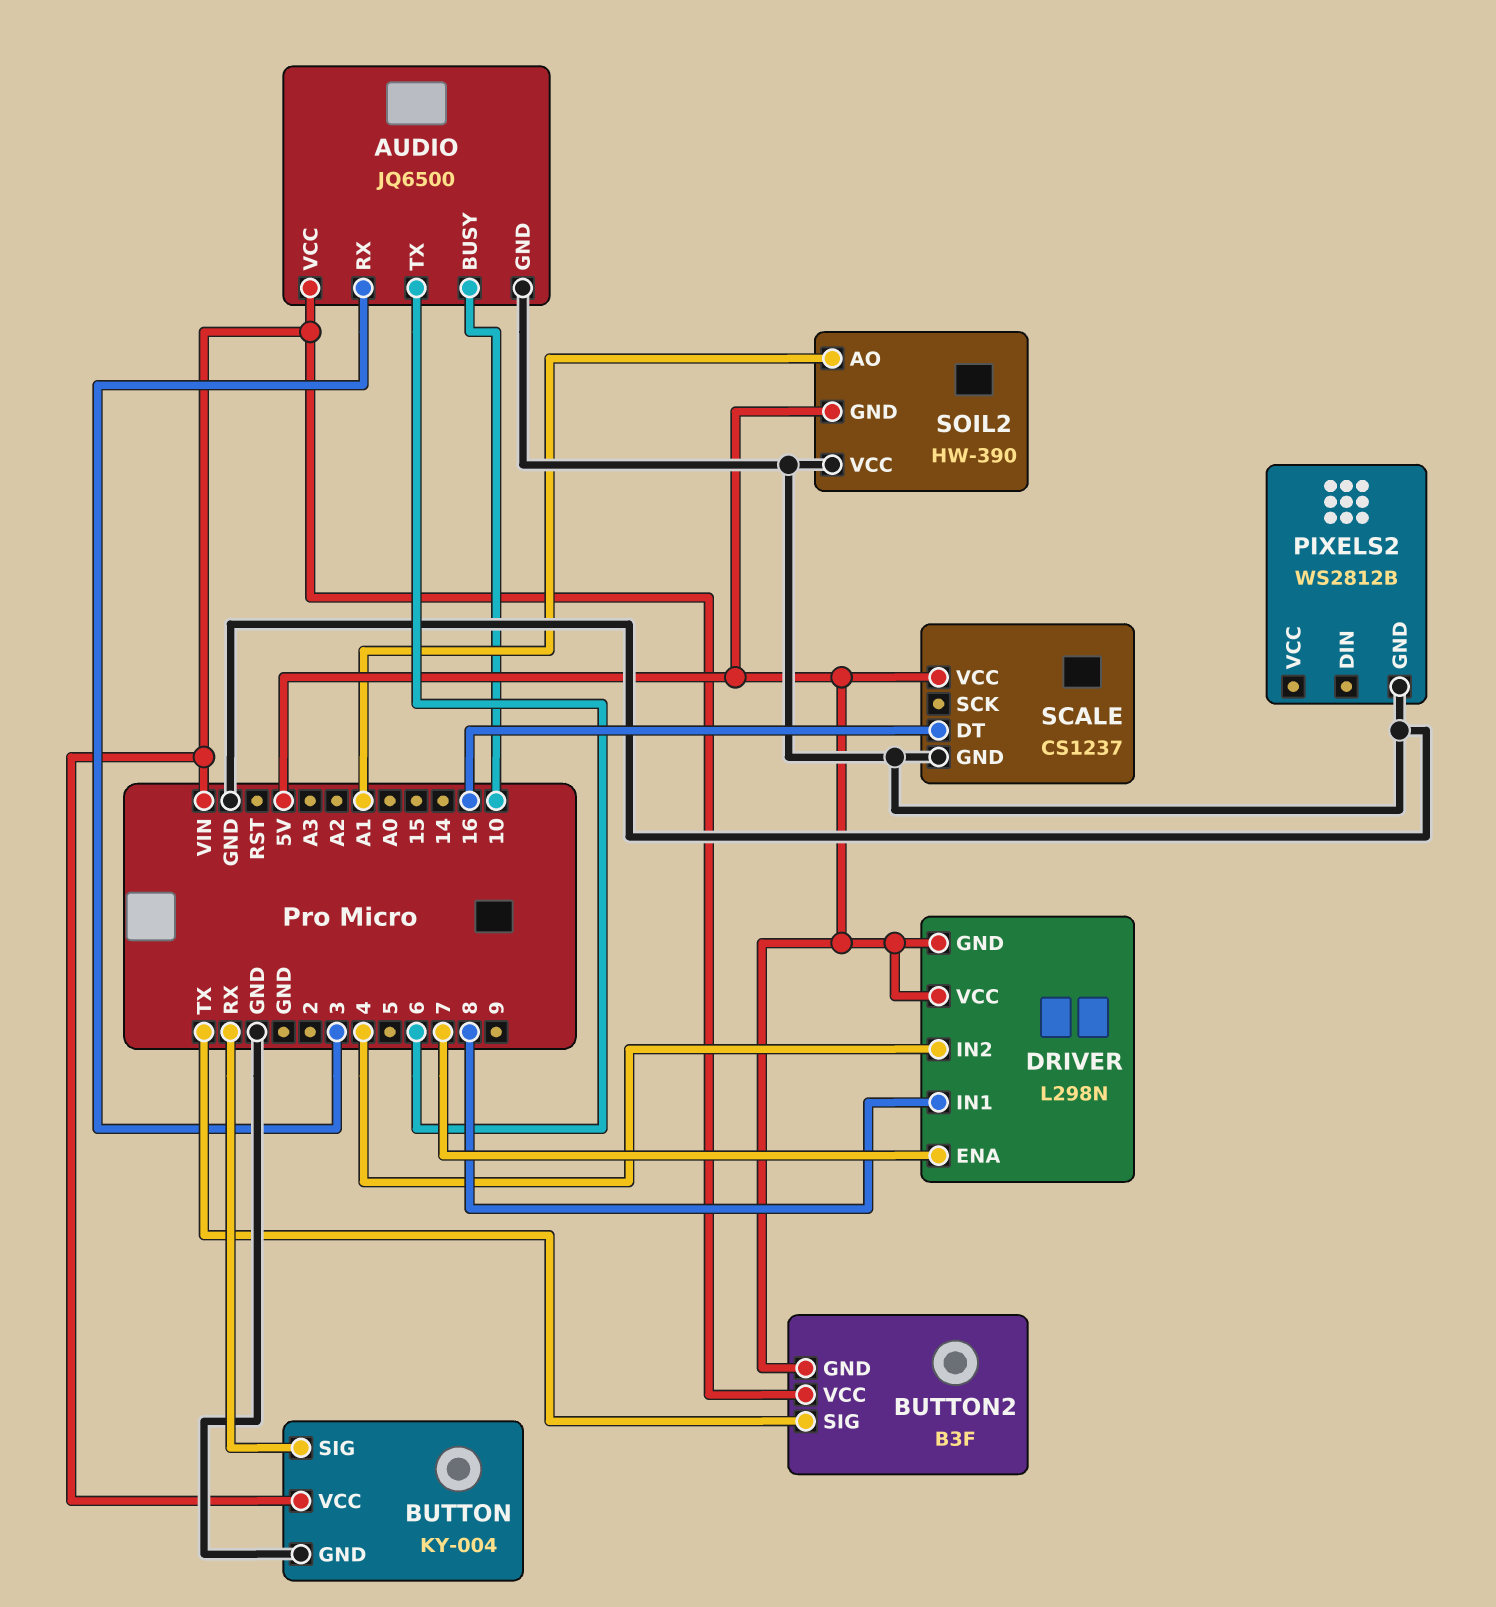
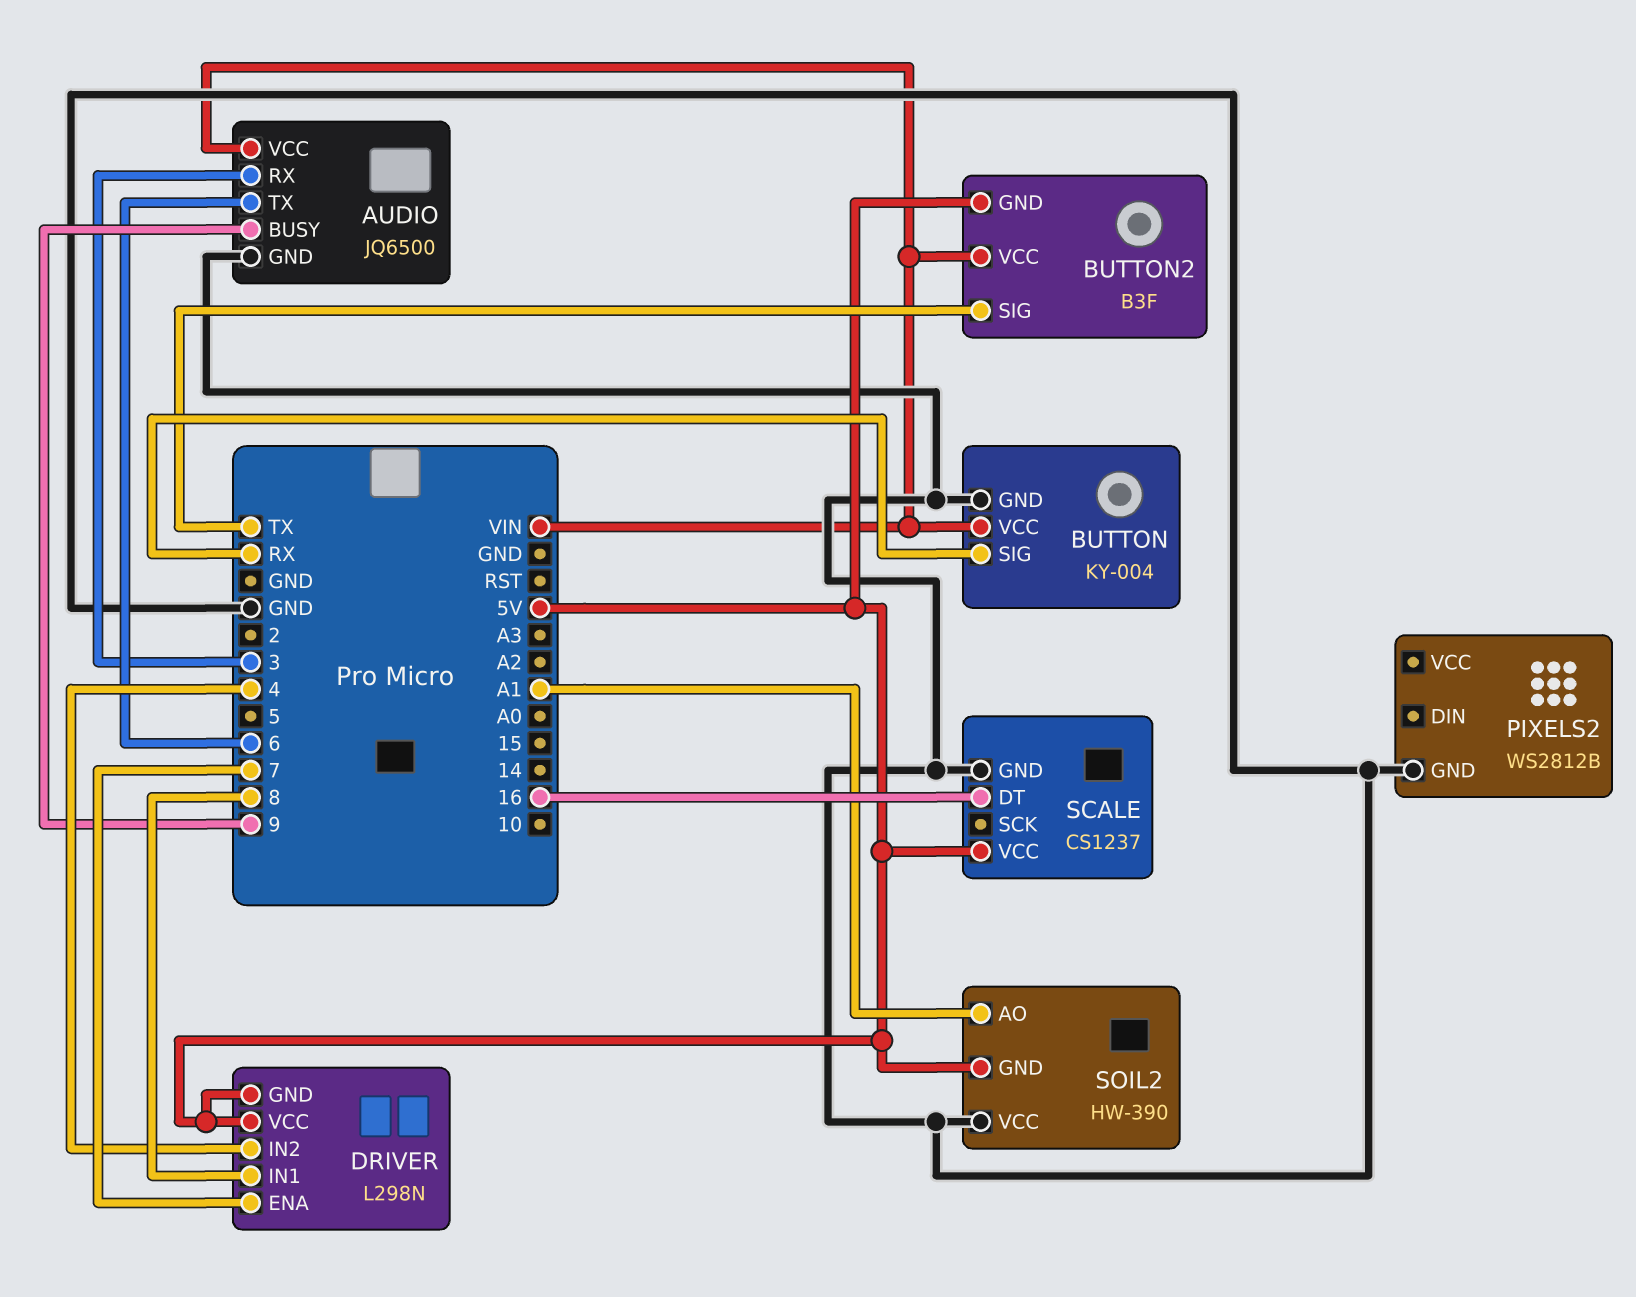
AUDIO pin BUSY: 10 -> 9

